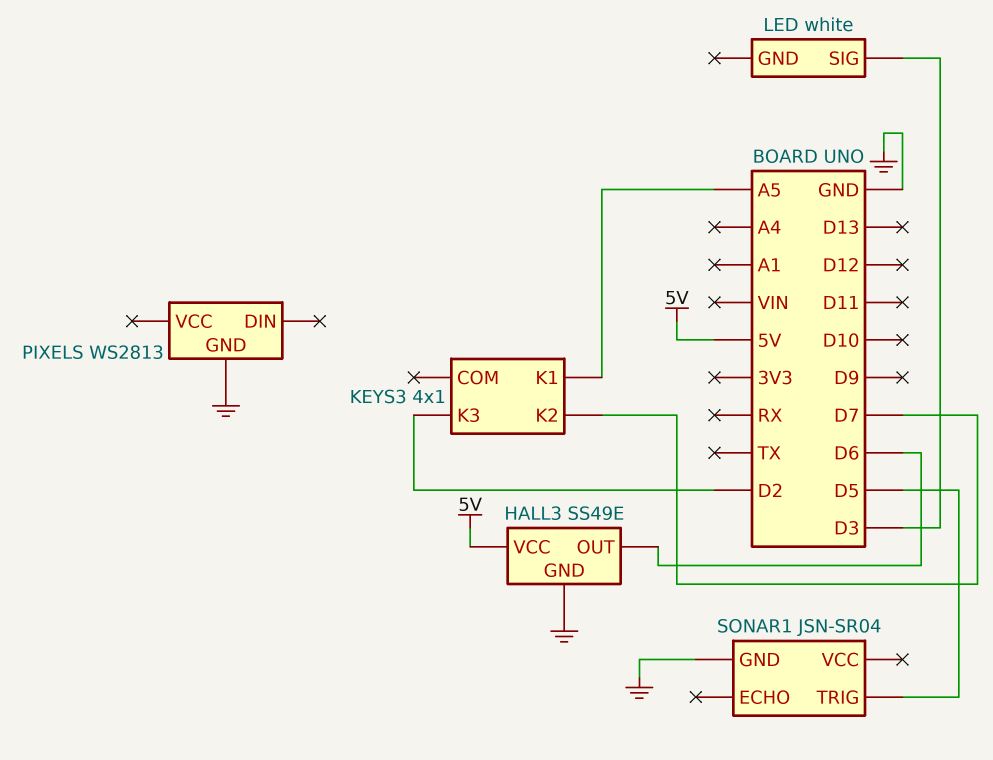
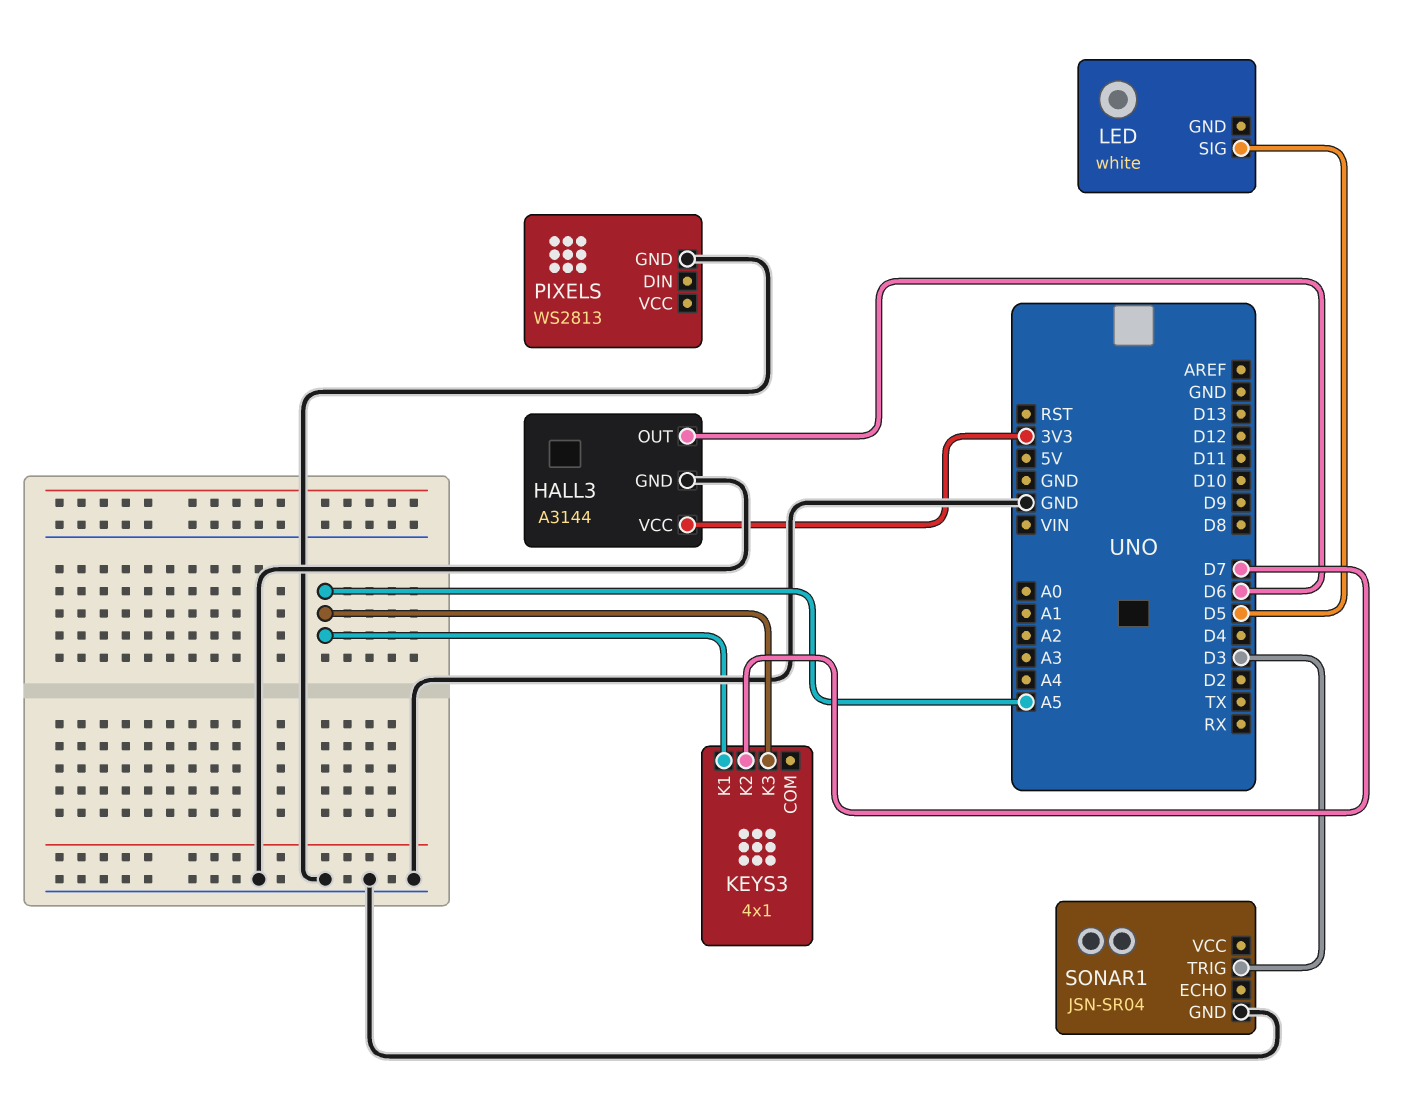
HALL3: SS49E -> A3144
HALL3 pin VCC: 5V -> 3V3
KEYS3 pin K3: D2 -> A5
LED pin SIG: D3 -> D5
SONAR1 pin TRIG: D5 -> D3

